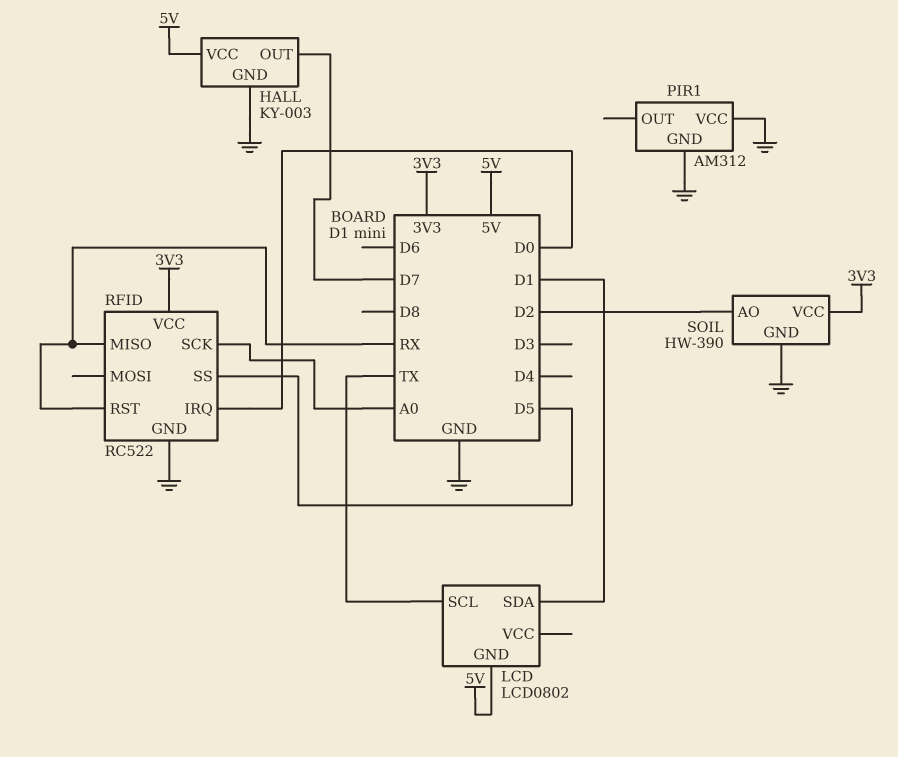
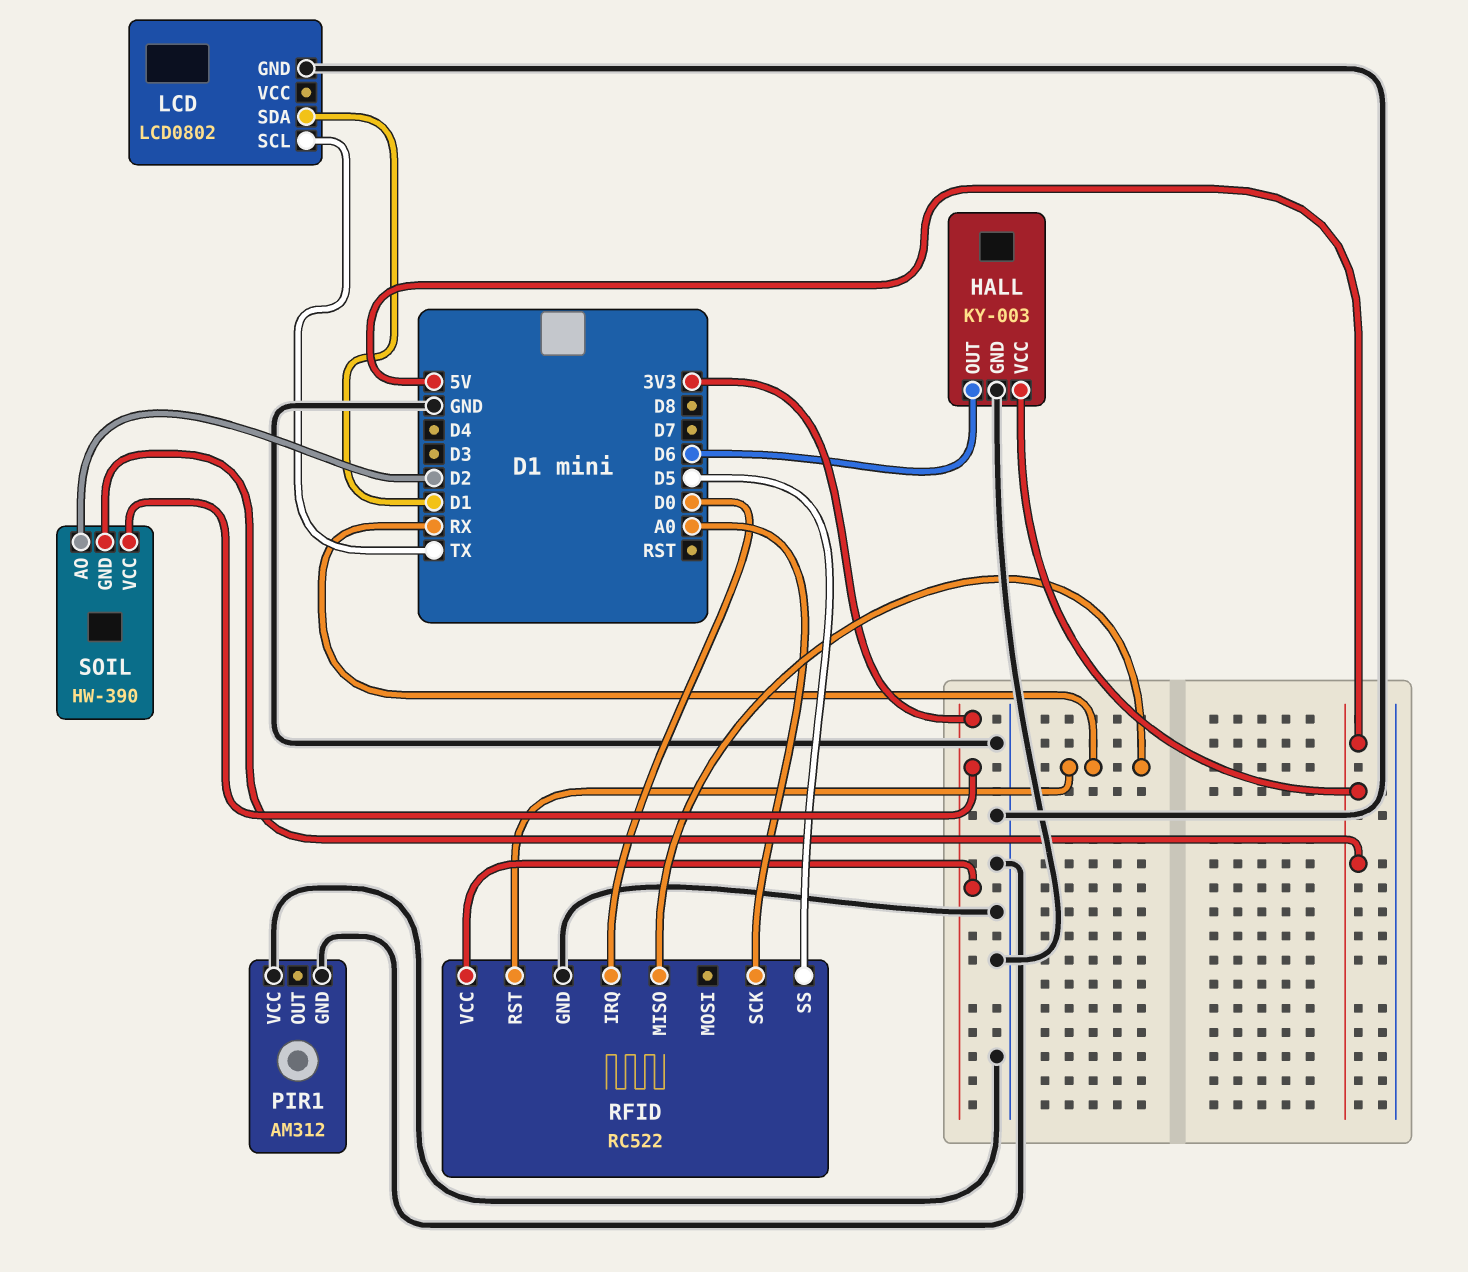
HALL pin OUT: D7 -> D6
LCD pin GND: 5V -> GND
SOIL pin GND: GND -> 5V

